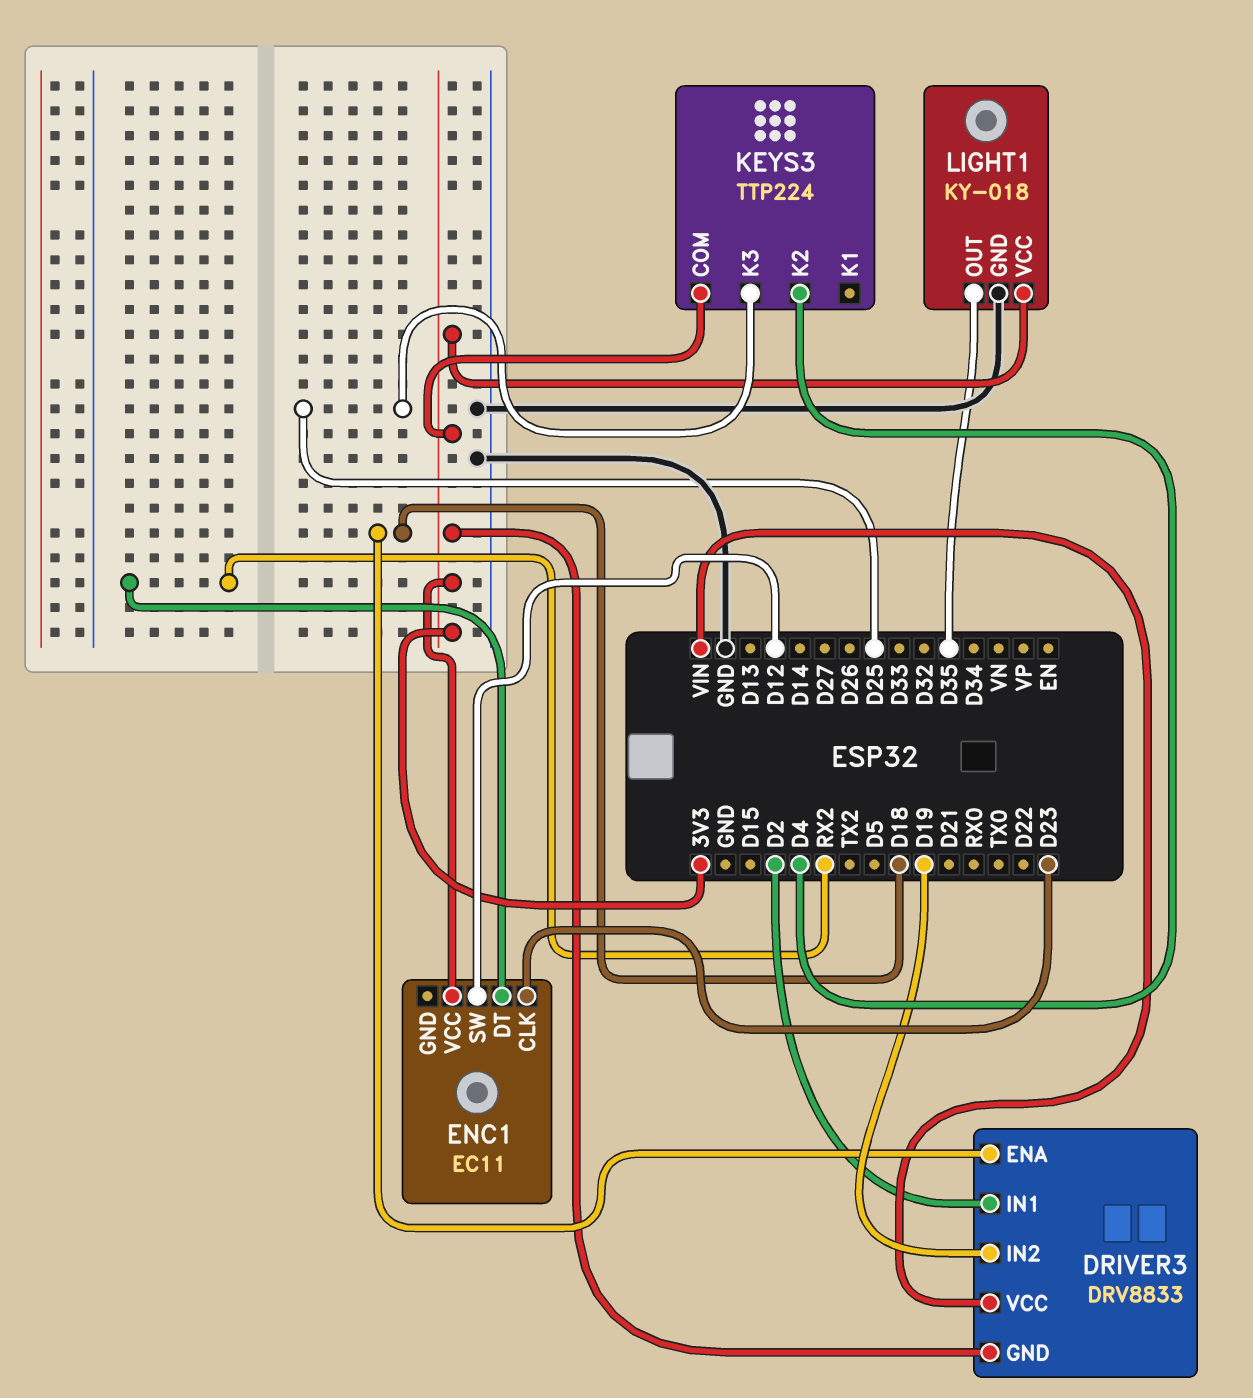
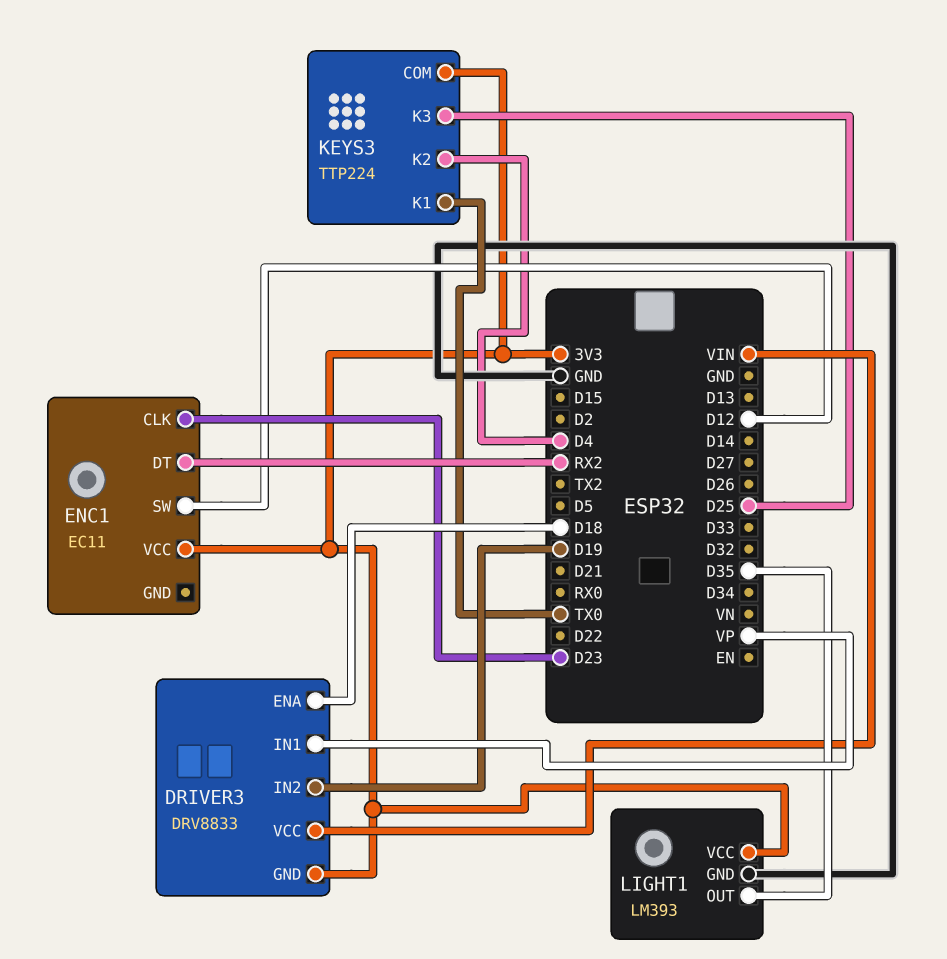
DRIVER3 pin IN1: D2 -> VP
KEYS3 pin K1: none -> TX0
LIGHT1: KY-018 -> LM393

